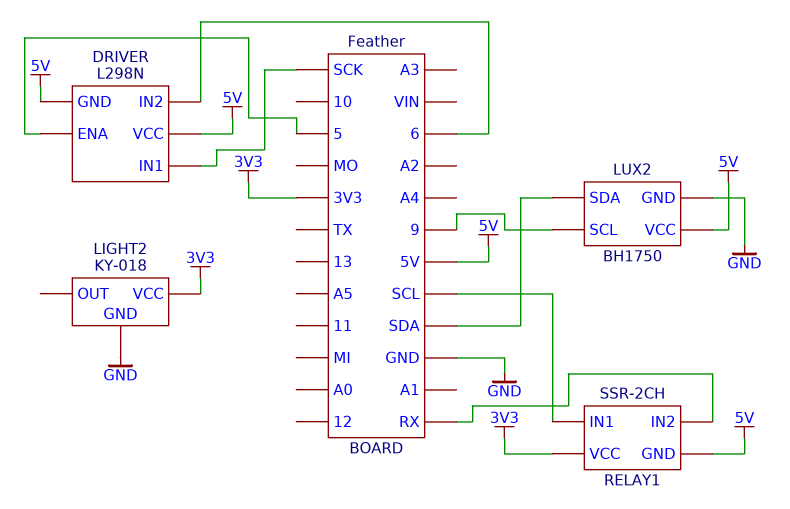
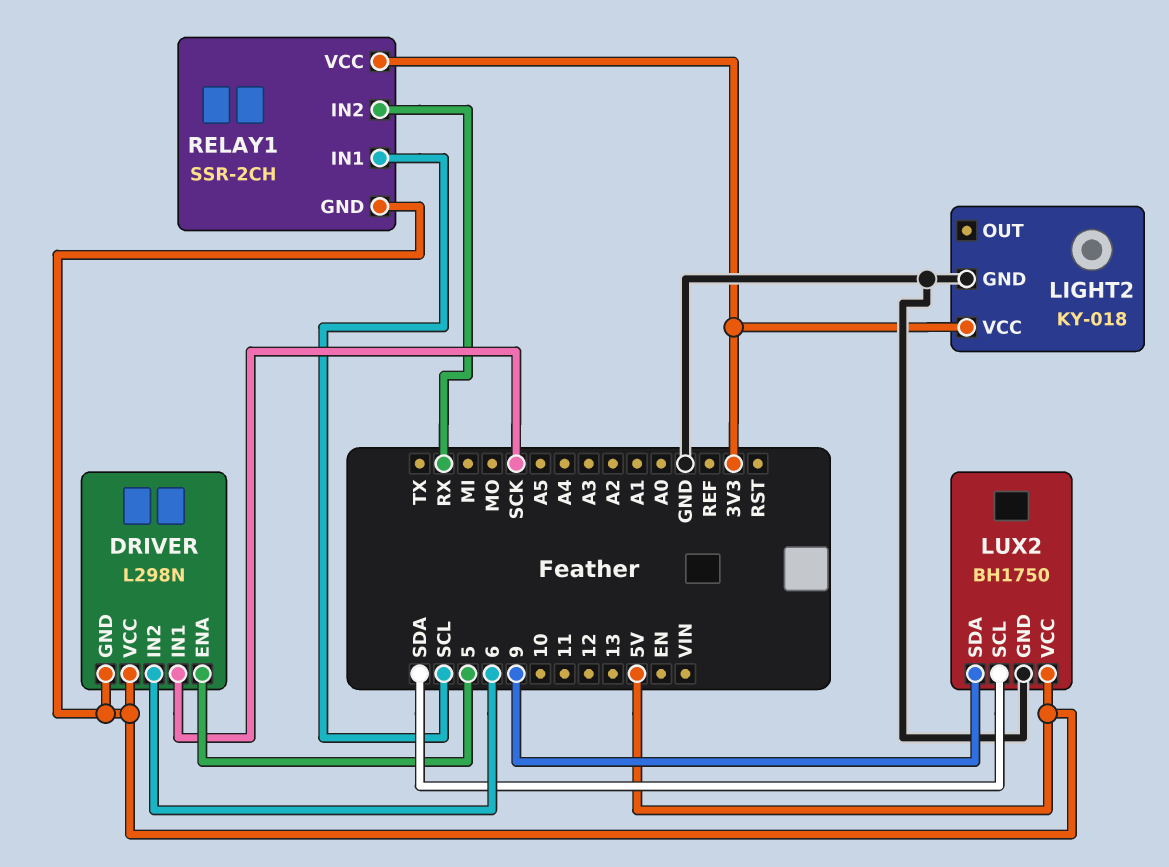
LUX2 pin SCL: 9 -> SDA
LUX2 pin SDA: SDA -> 9

